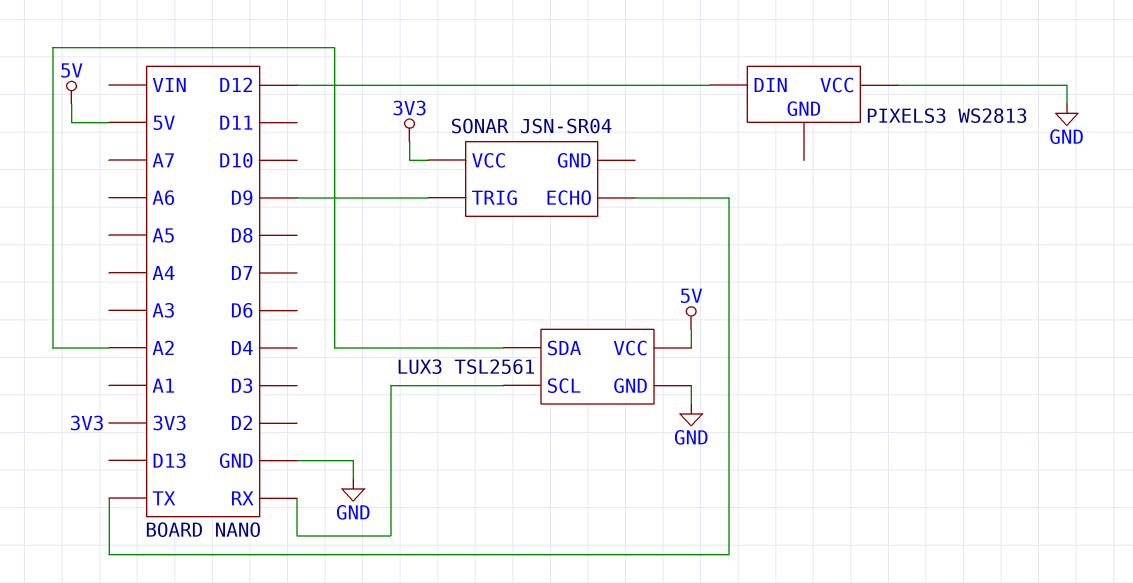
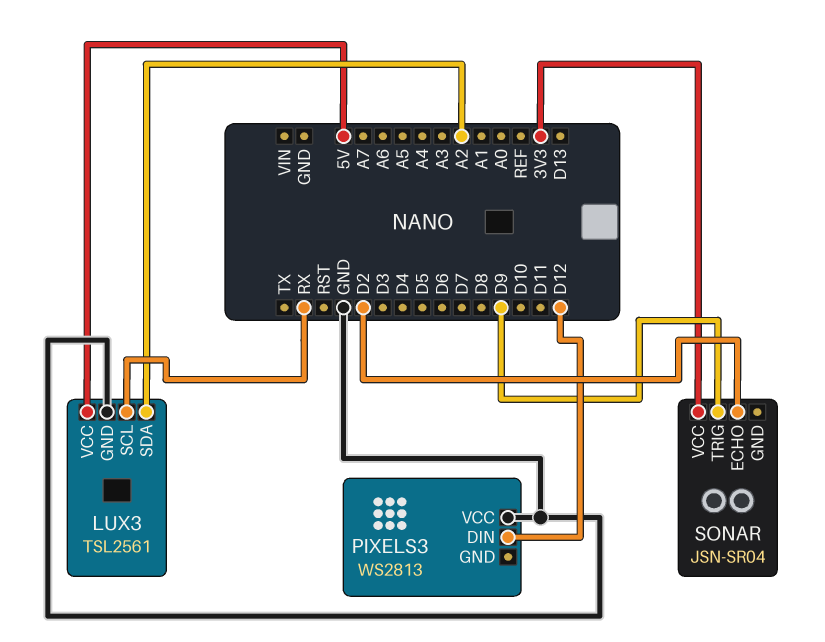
SONAR pin ECHO: TX -> D2

